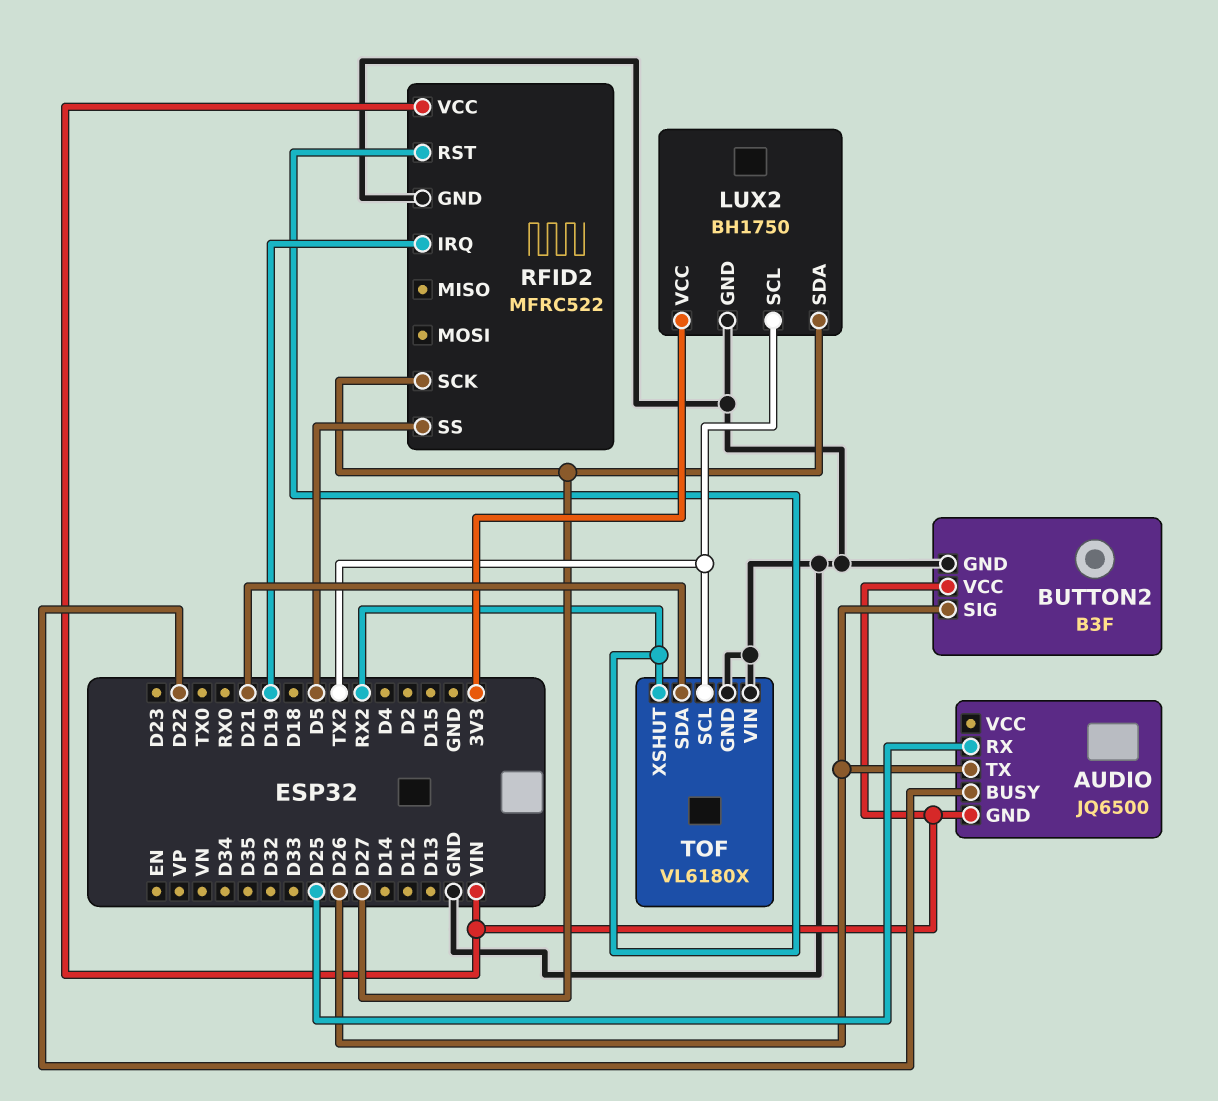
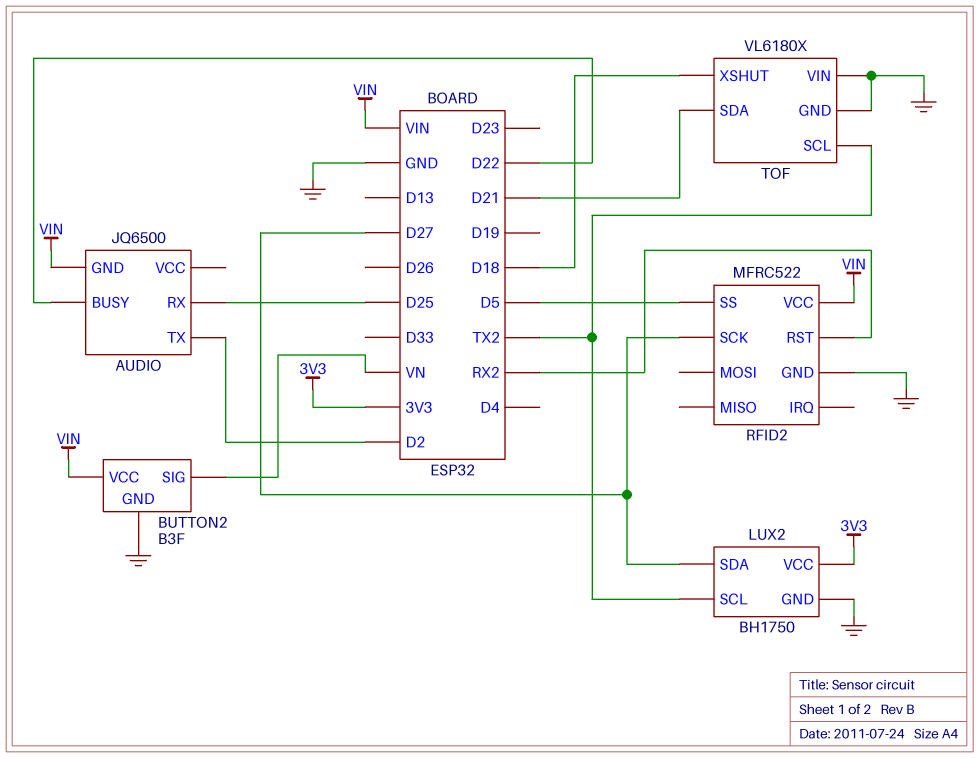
AUDIO pin TX: D26 -> D2
BUTTON2 pin SIG: D26 -> VN
RFID2 pin IRQ: D19 -> none
TOF pin XSHUT: RX2 -> D18

